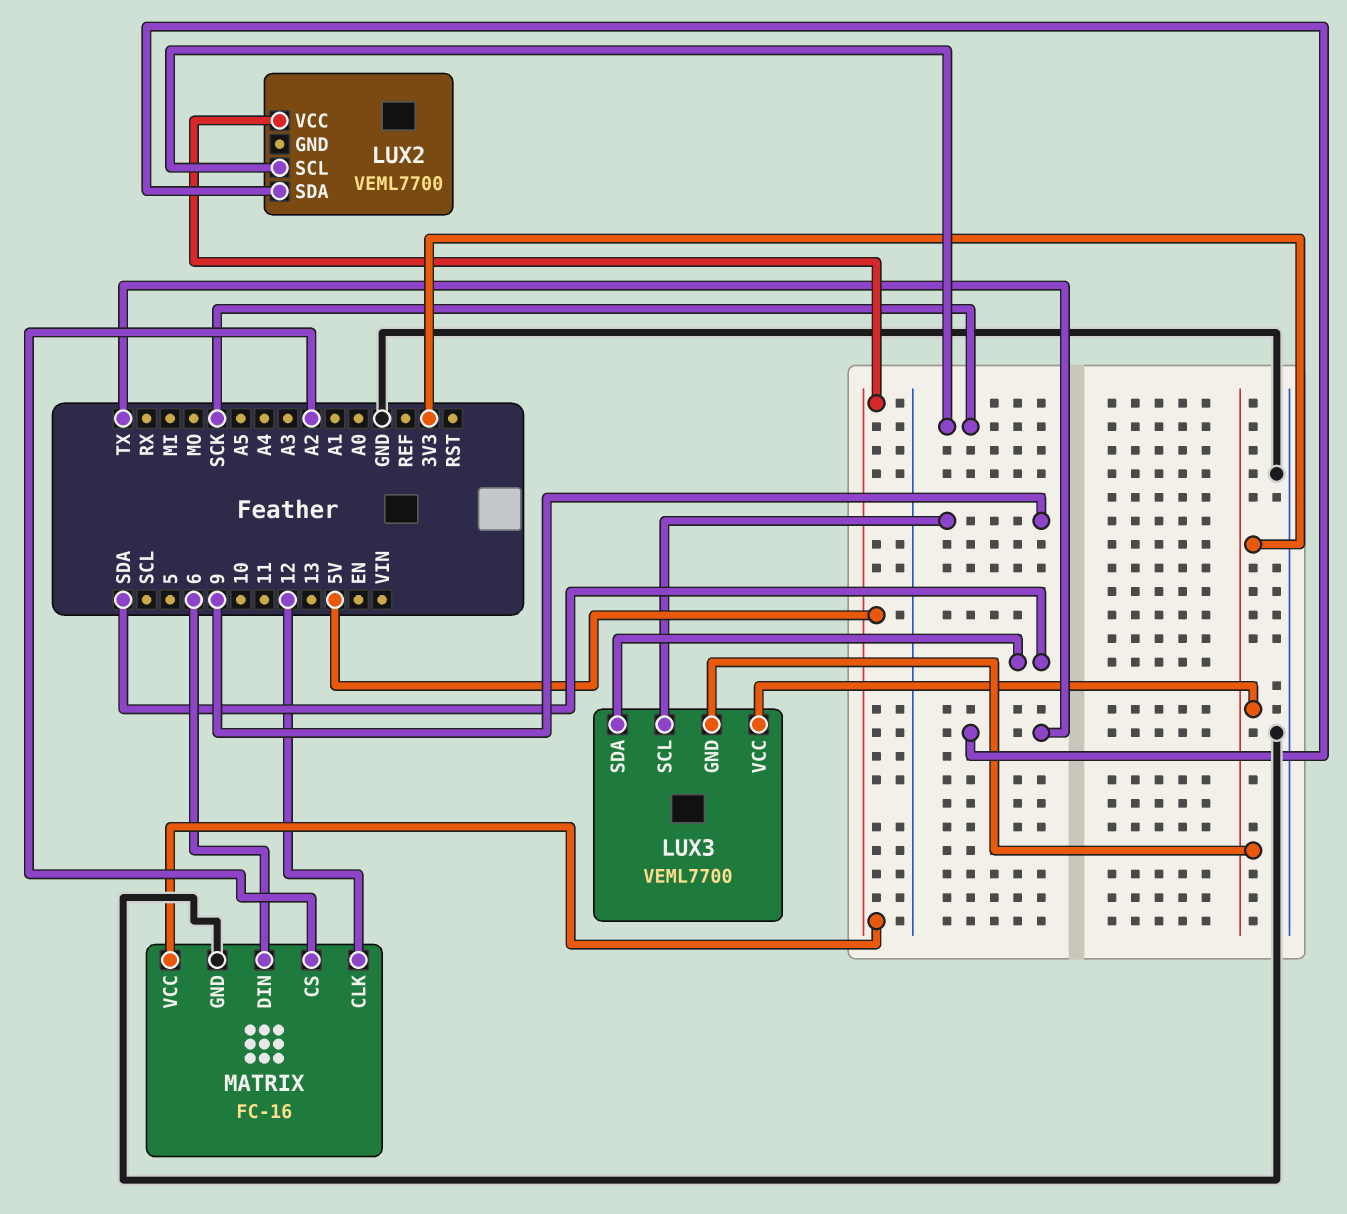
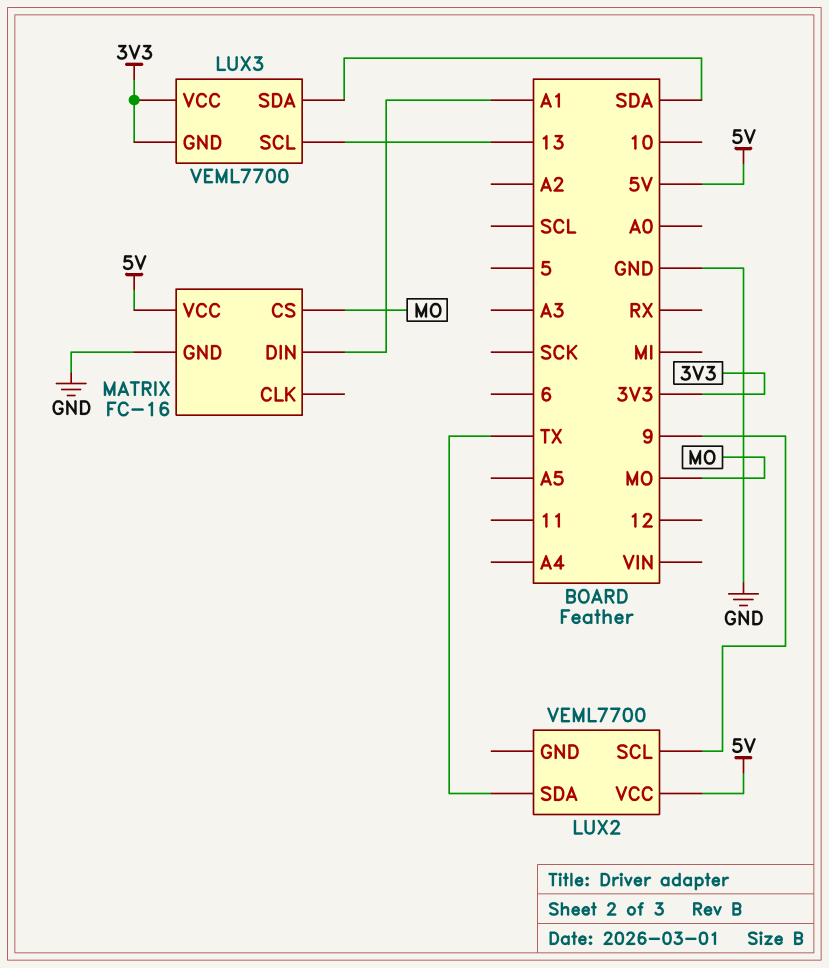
LUX2 pin SCL: SCK -> 9
LUX3 pin SCL: 9 -> 13
MATRIX pin CLK: 12 -> none
MATRIX pin CS: A2 -> MO
MATRIX pin DIN: 6 -> A1

